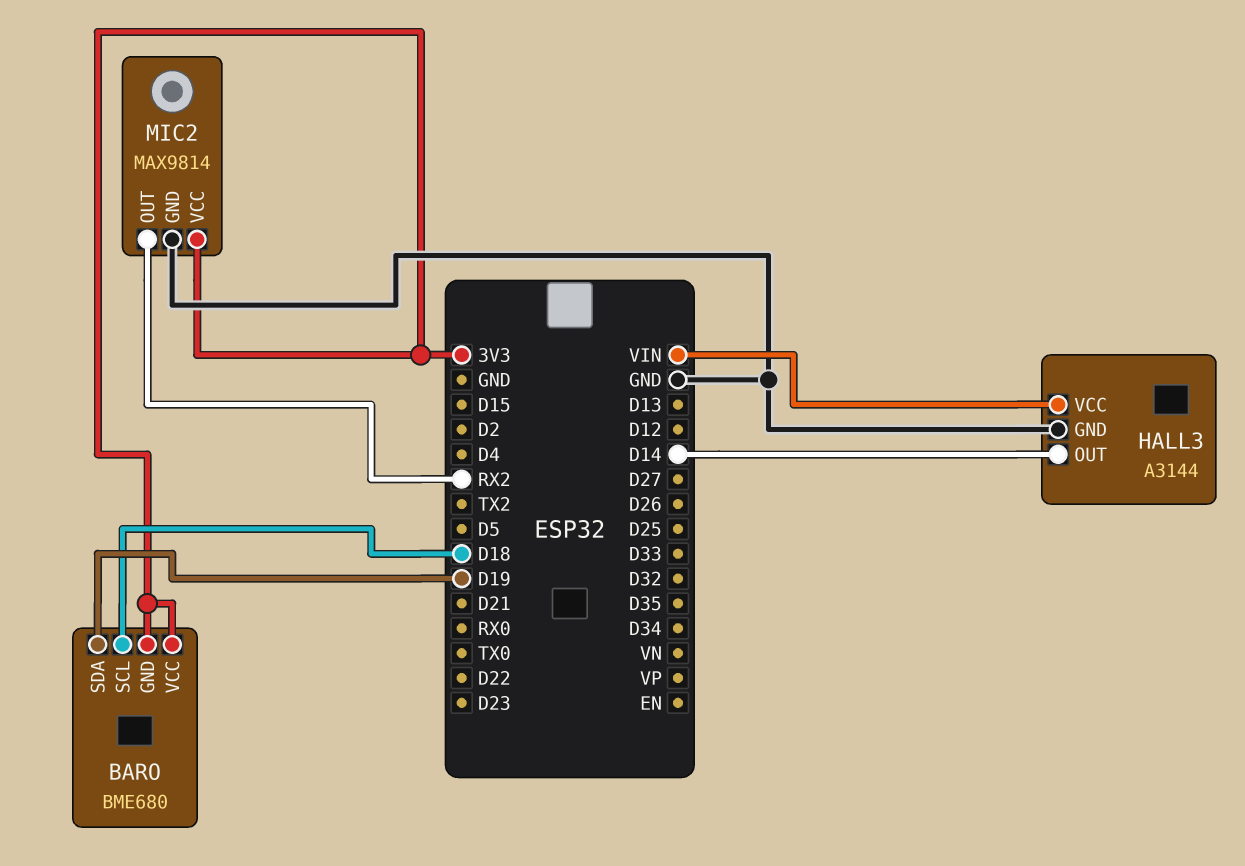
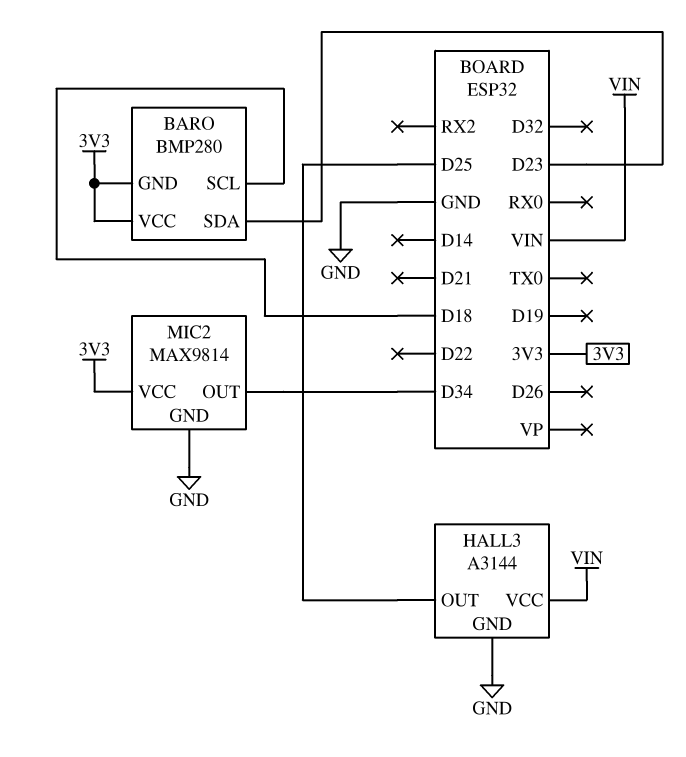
BARO: BME680 -> BMP280
BARO pin SDA: D19 -> D23
HALL3 pin OUT: D14 -> D25
MIC2 pin OUT: RX2 -> D34

